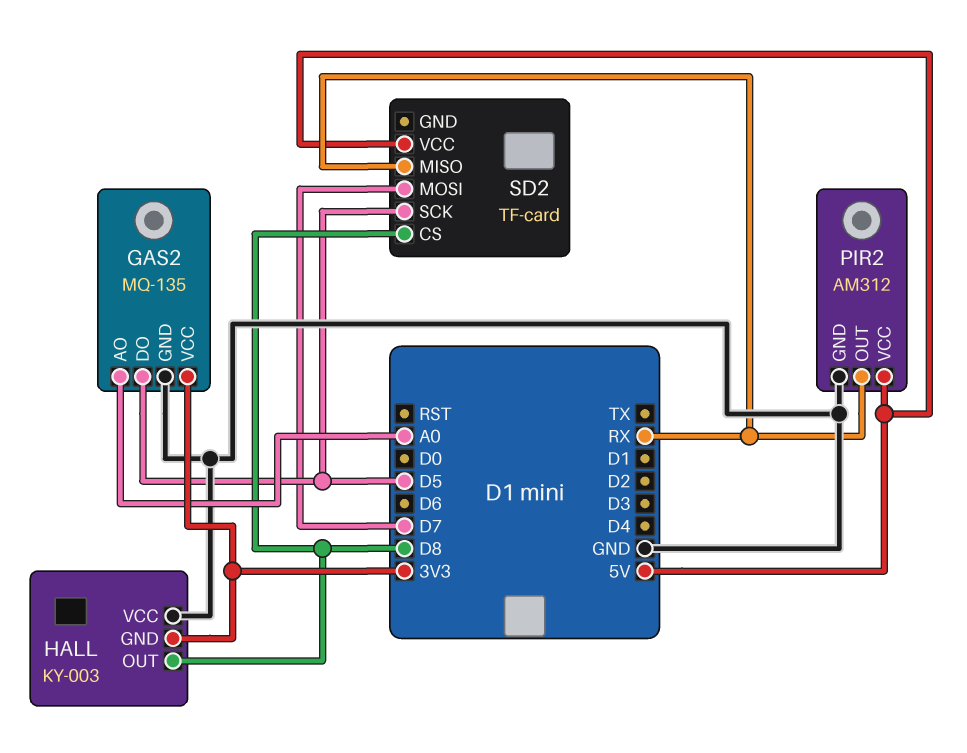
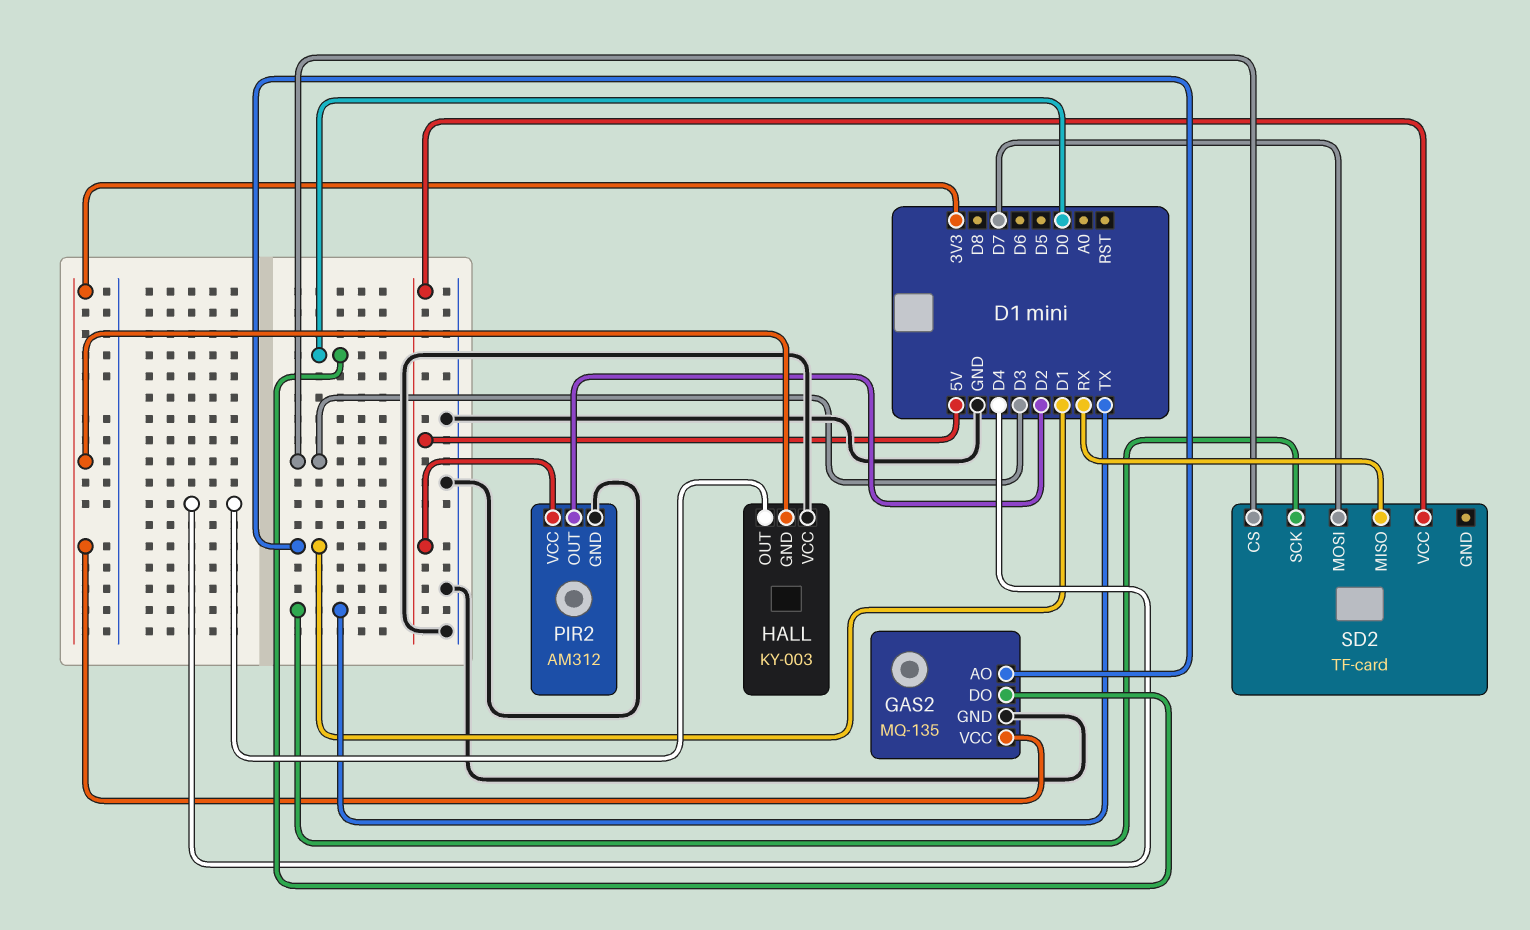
GAS2 pin AO: A0 -> D1
GAS2 pin DO: D5 -> D0
HALL pin OUT: D8 -> D4
PIR2 pin OUT: RX -> D2
SD2 pin CS: D8 -> D3
SD2 pin SCK: D5 -> TX

